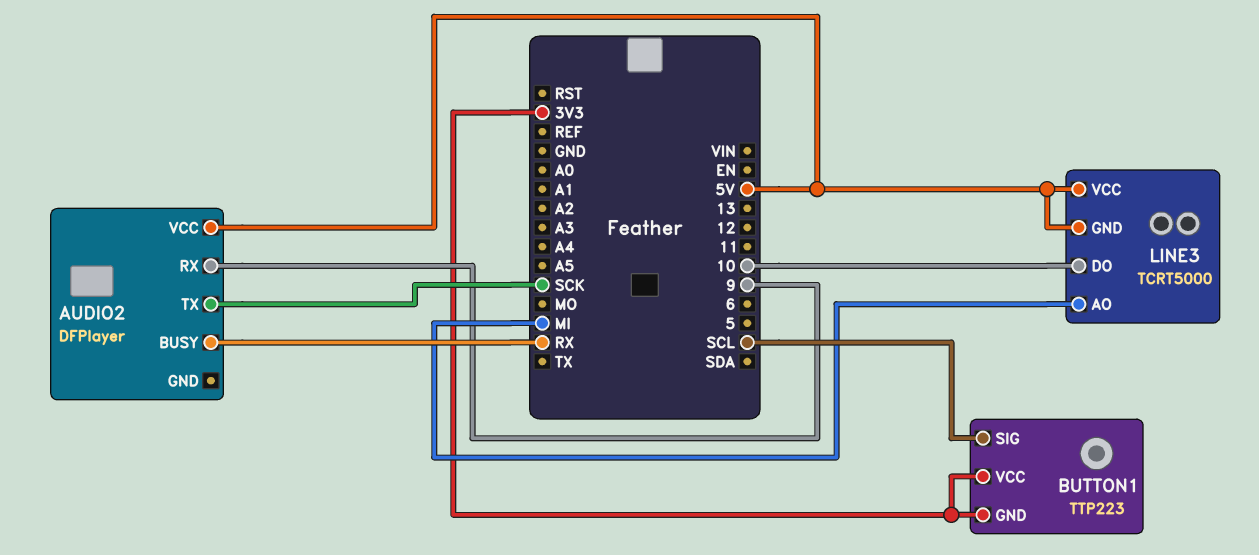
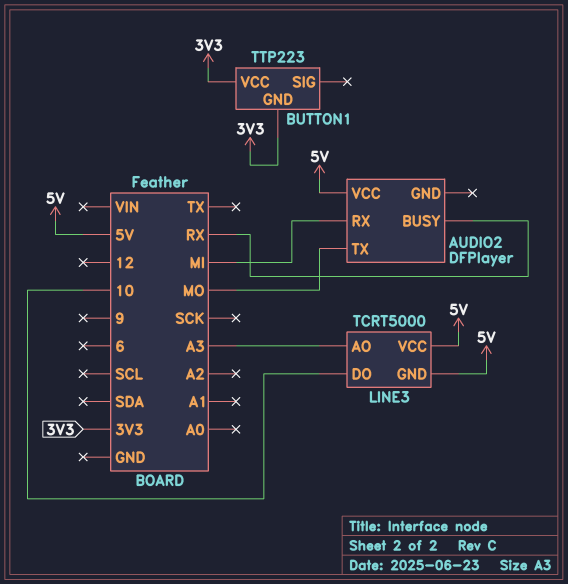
AUDIO2 pin RX: 9 -> MI
AUDIO2 pin TX: SCK -> MO
BUTTON1 pin SIG: SCL -> none
LINE3 pin AO: MI -> A3

